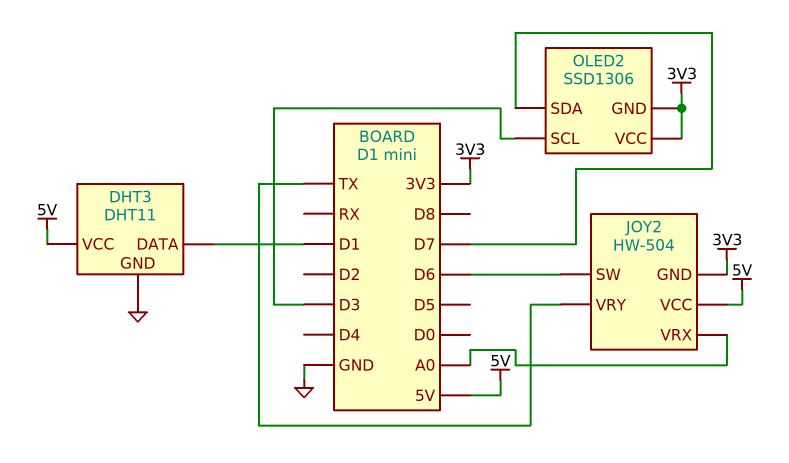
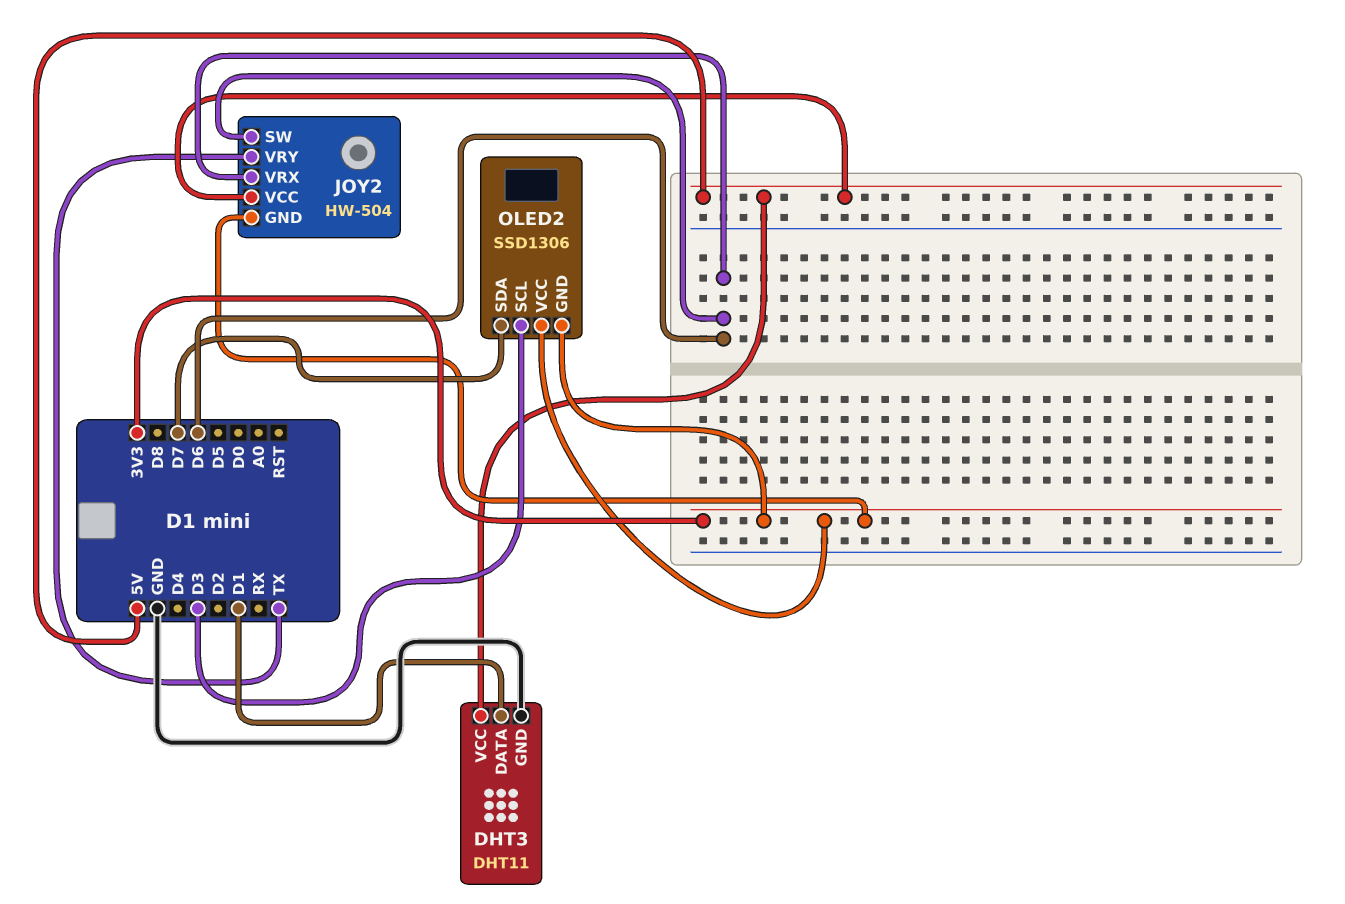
JOY2 pin VRX: A0 -> D6

